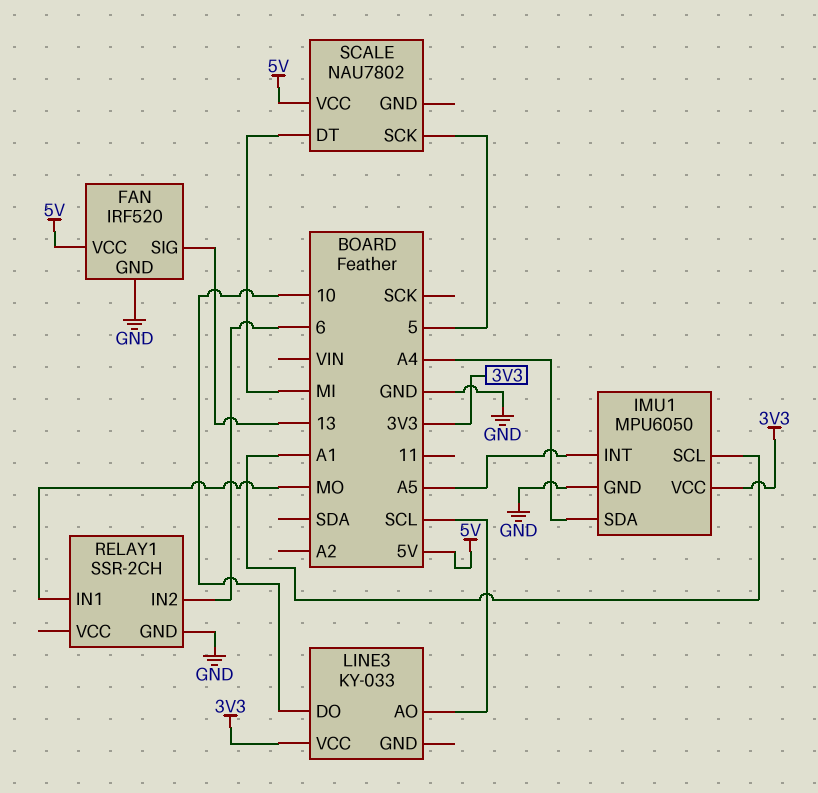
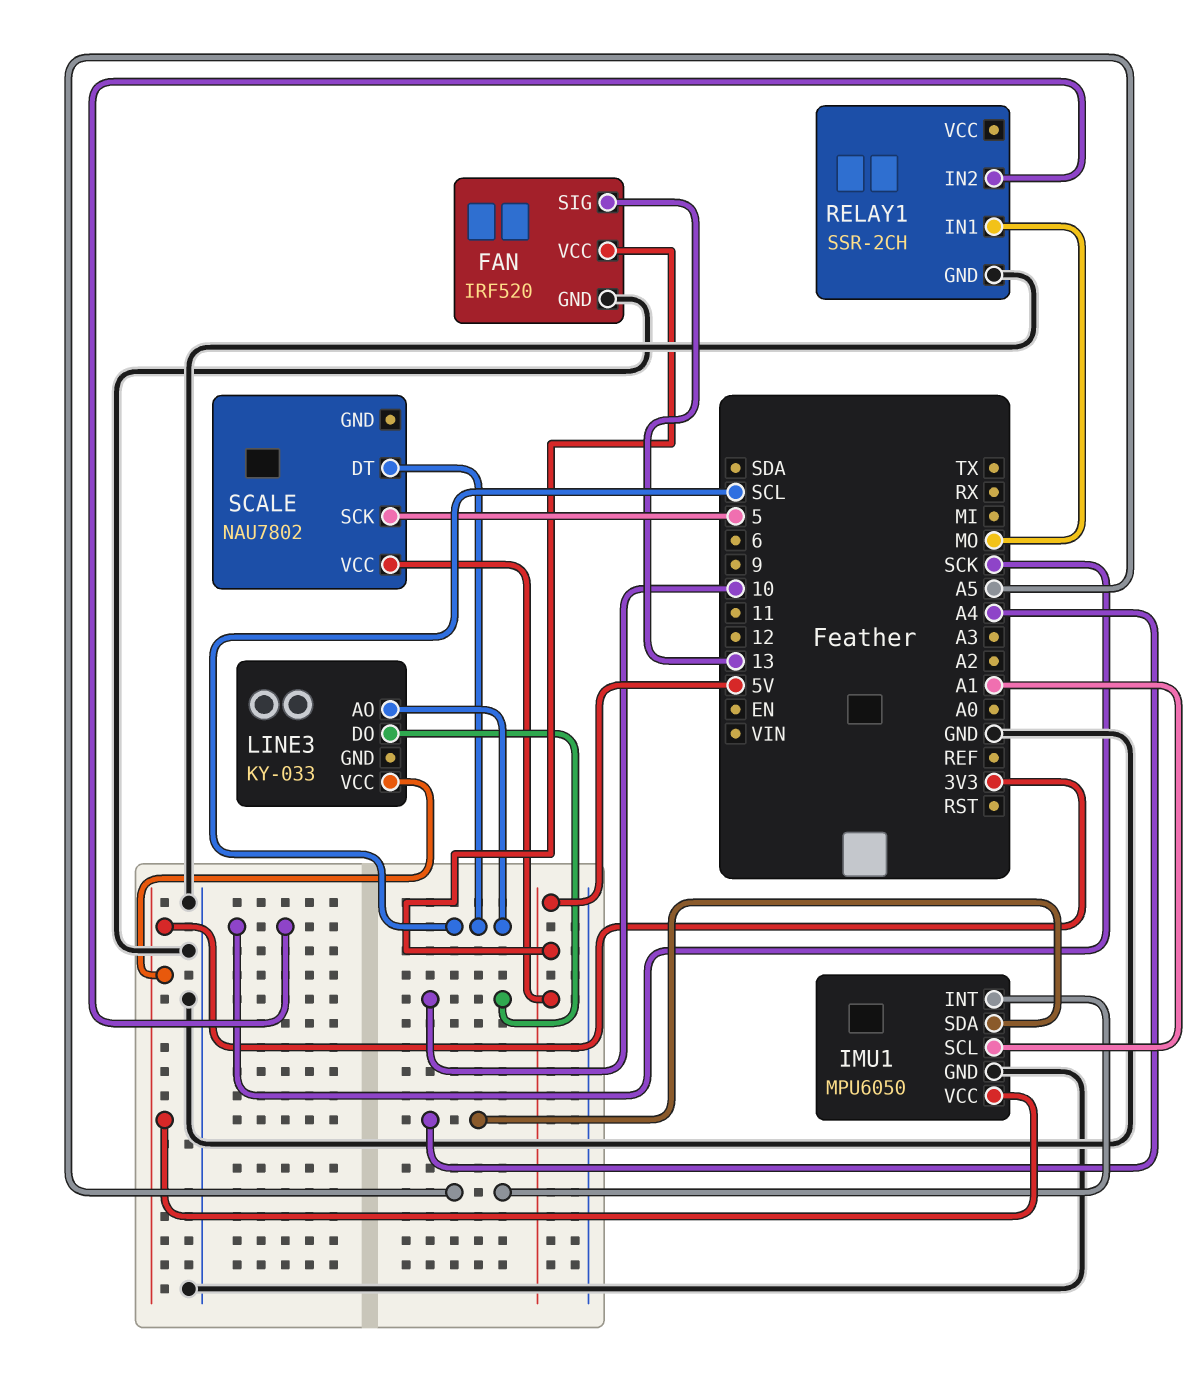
RELAY1 pin IN2: 6 -> SCK
SCALE pin DT: MI -> SCL

